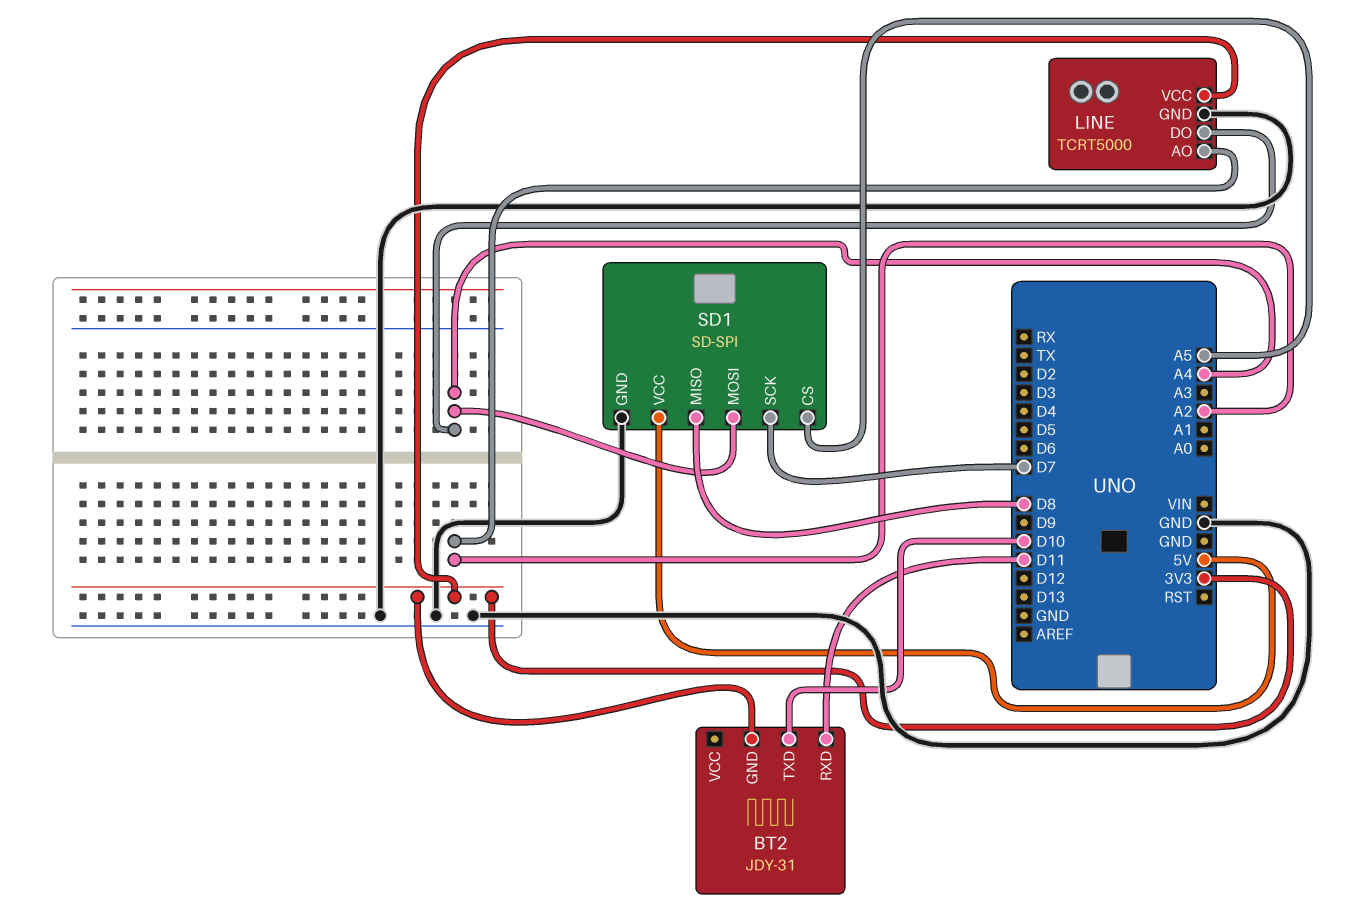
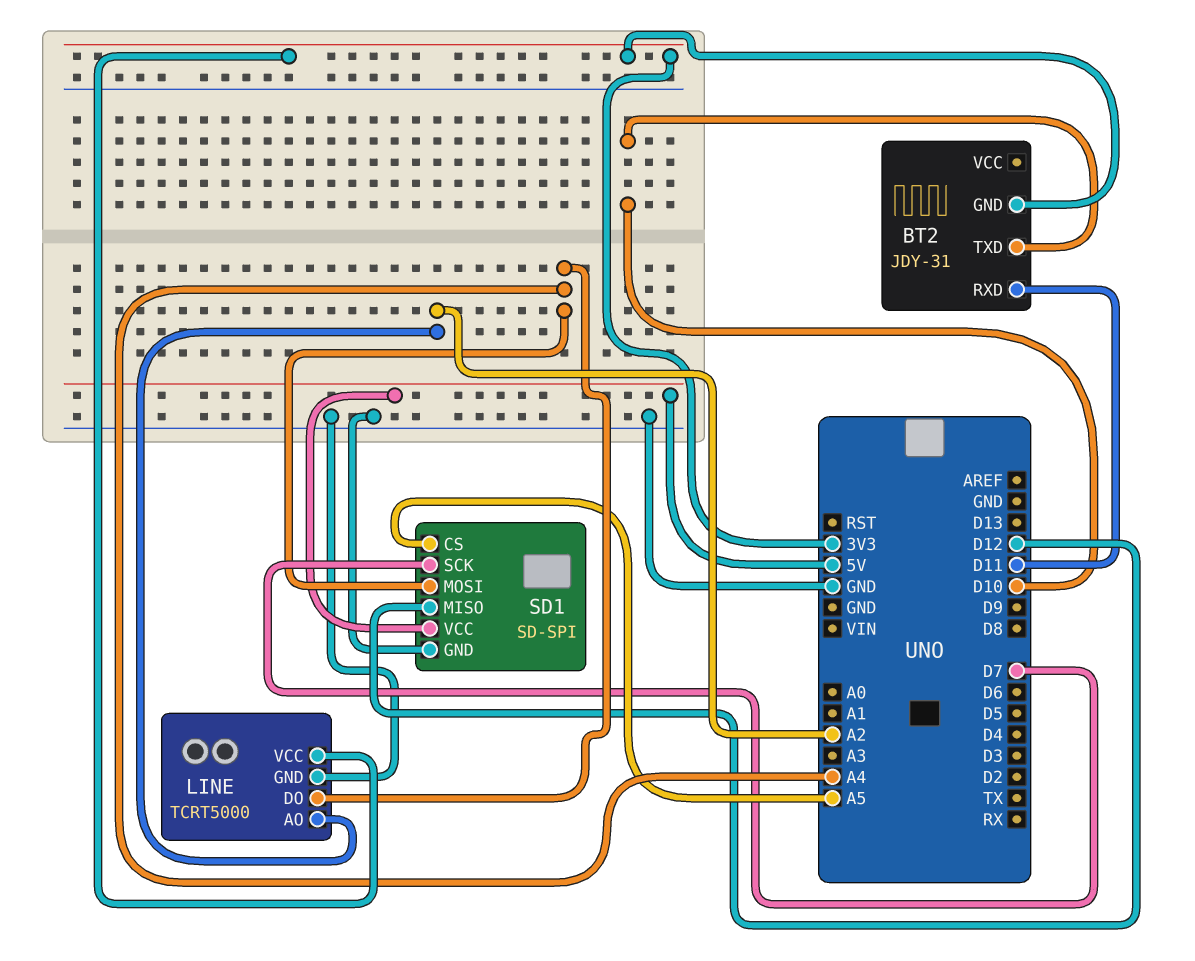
SD1 pin MISO: D8 -> D12

